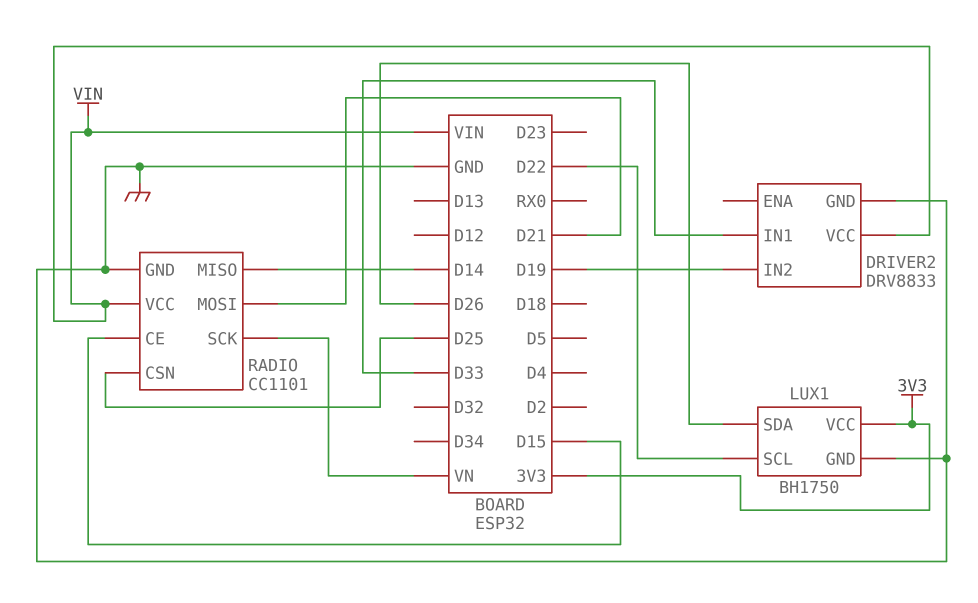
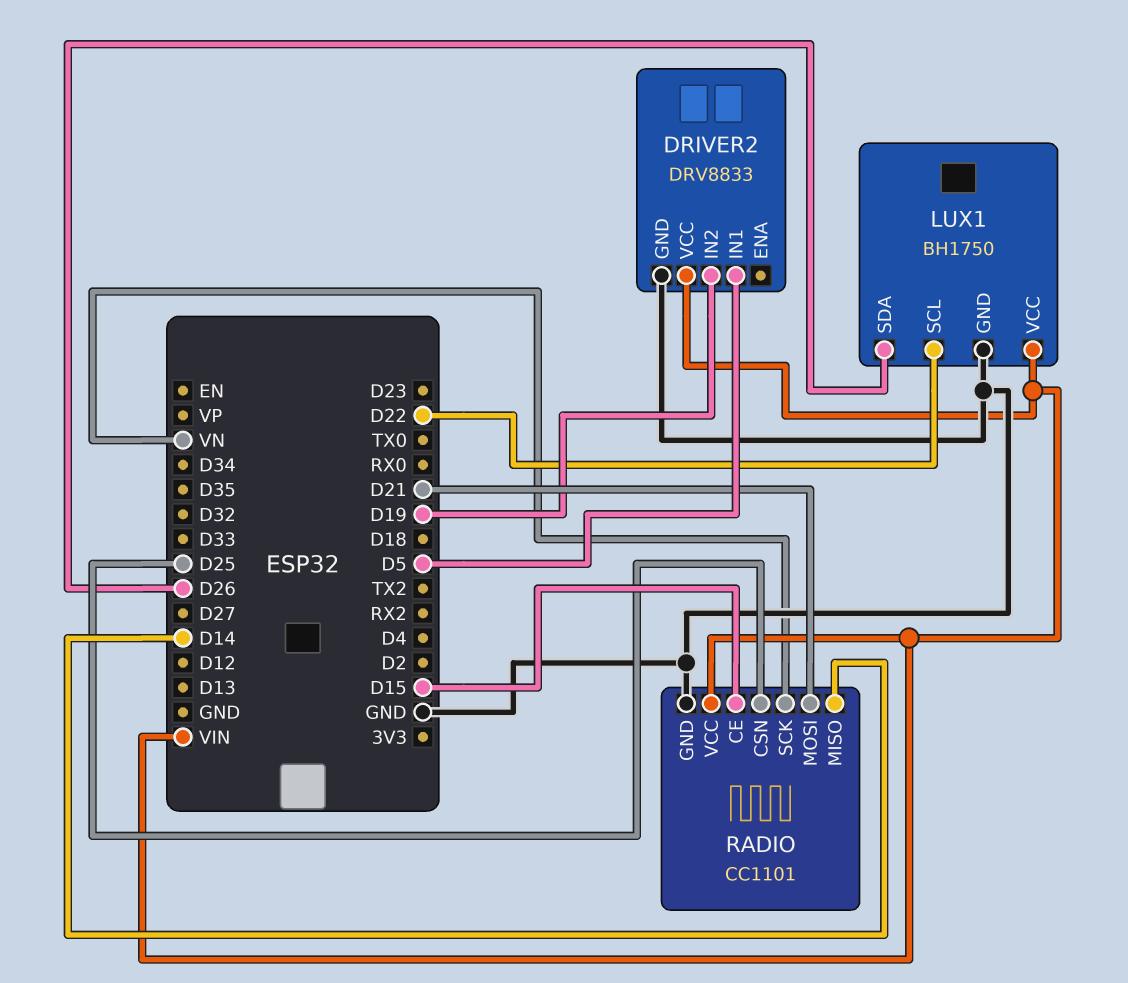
DRIVER2 pin IN1: D33 -> D5
LUX1 pin VCC: 3V3 -> VIN

